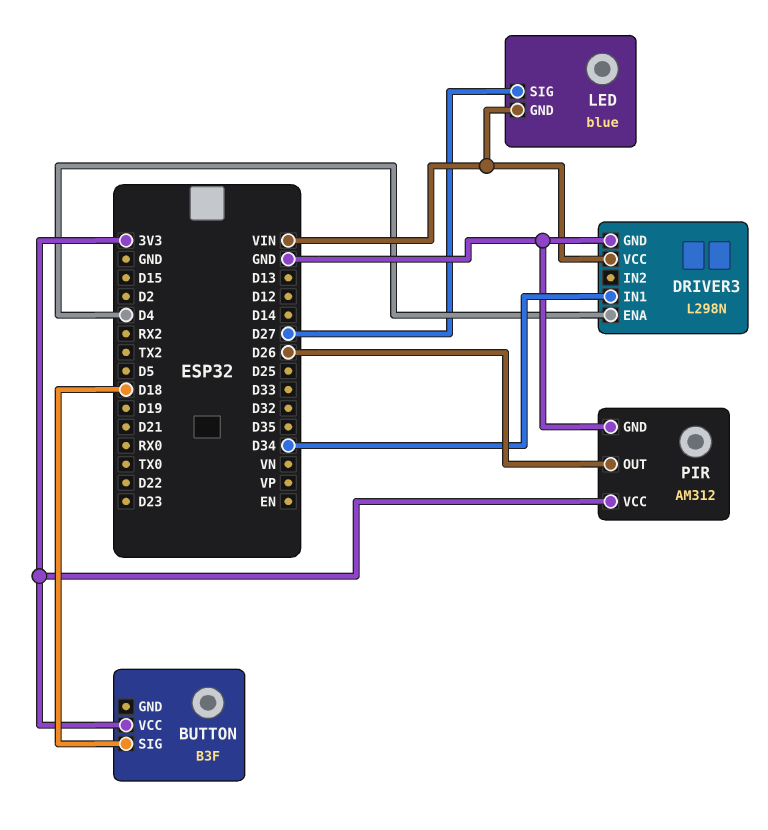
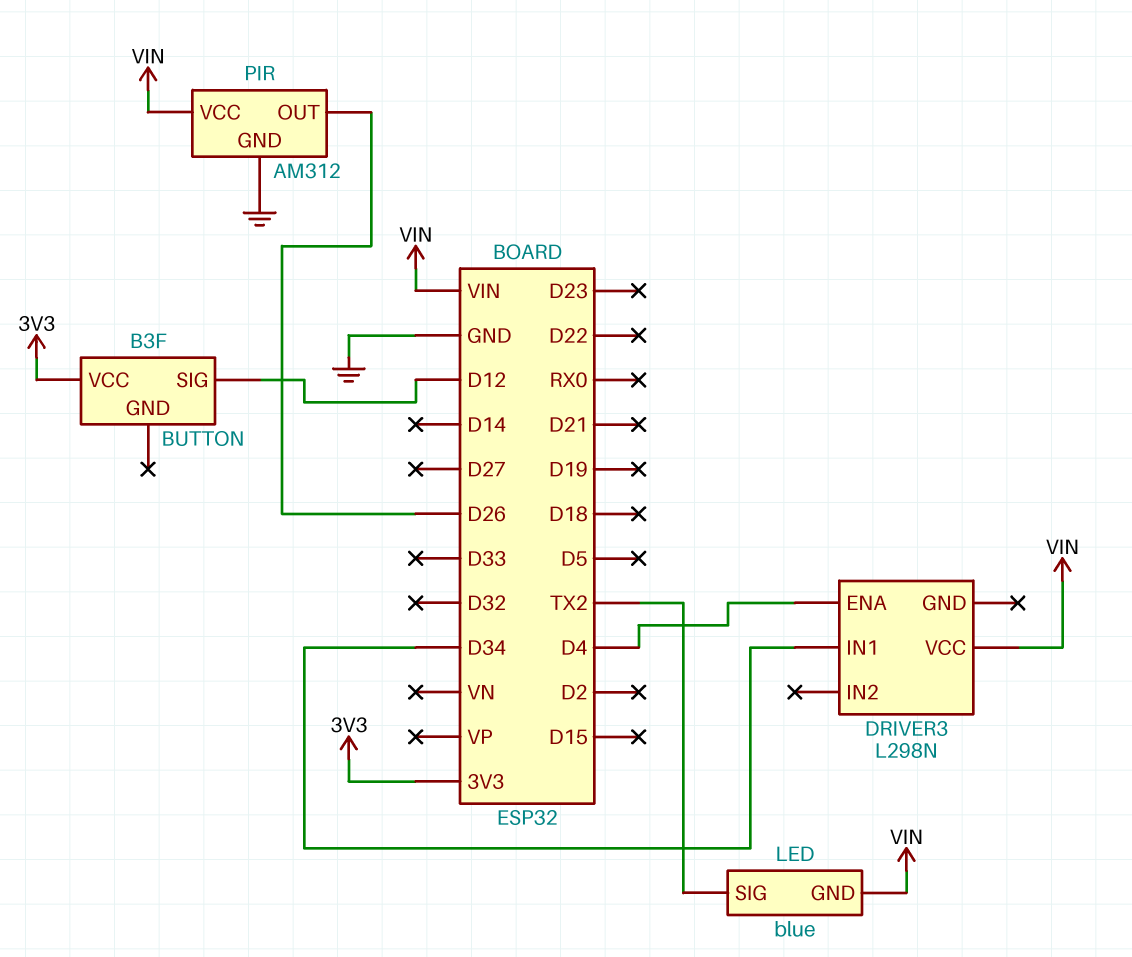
BUTTON pin SIG: D18 -> D12
DRIVER3 pin GND: GND -> none
LED pin SIG: D27 -> TX2
PIR pin VCC: 3V3 -> VIN

